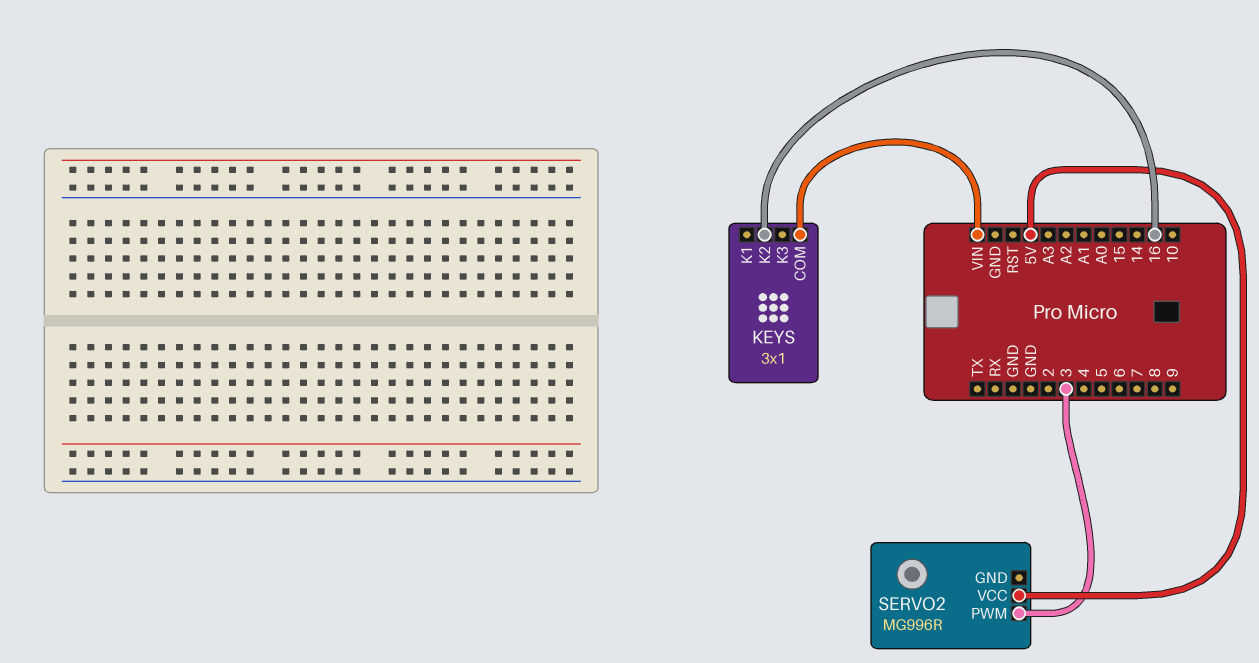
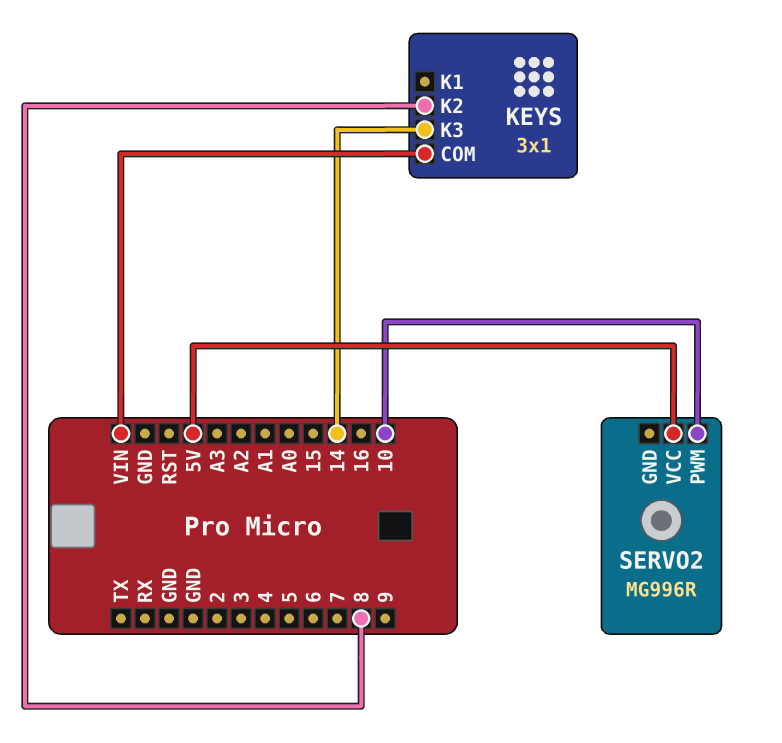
KEYS pin K2: 16 -> 8
KEYS pin K3: none -> 14
SERVO2 pin PWM: 3 -> 10

